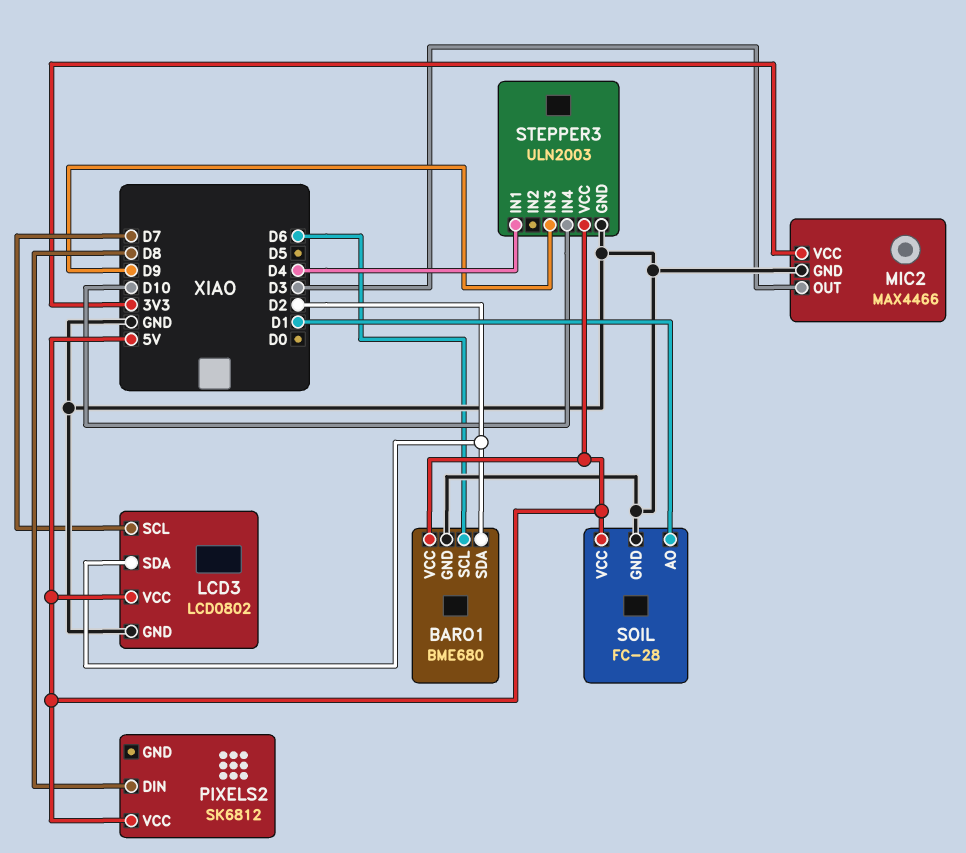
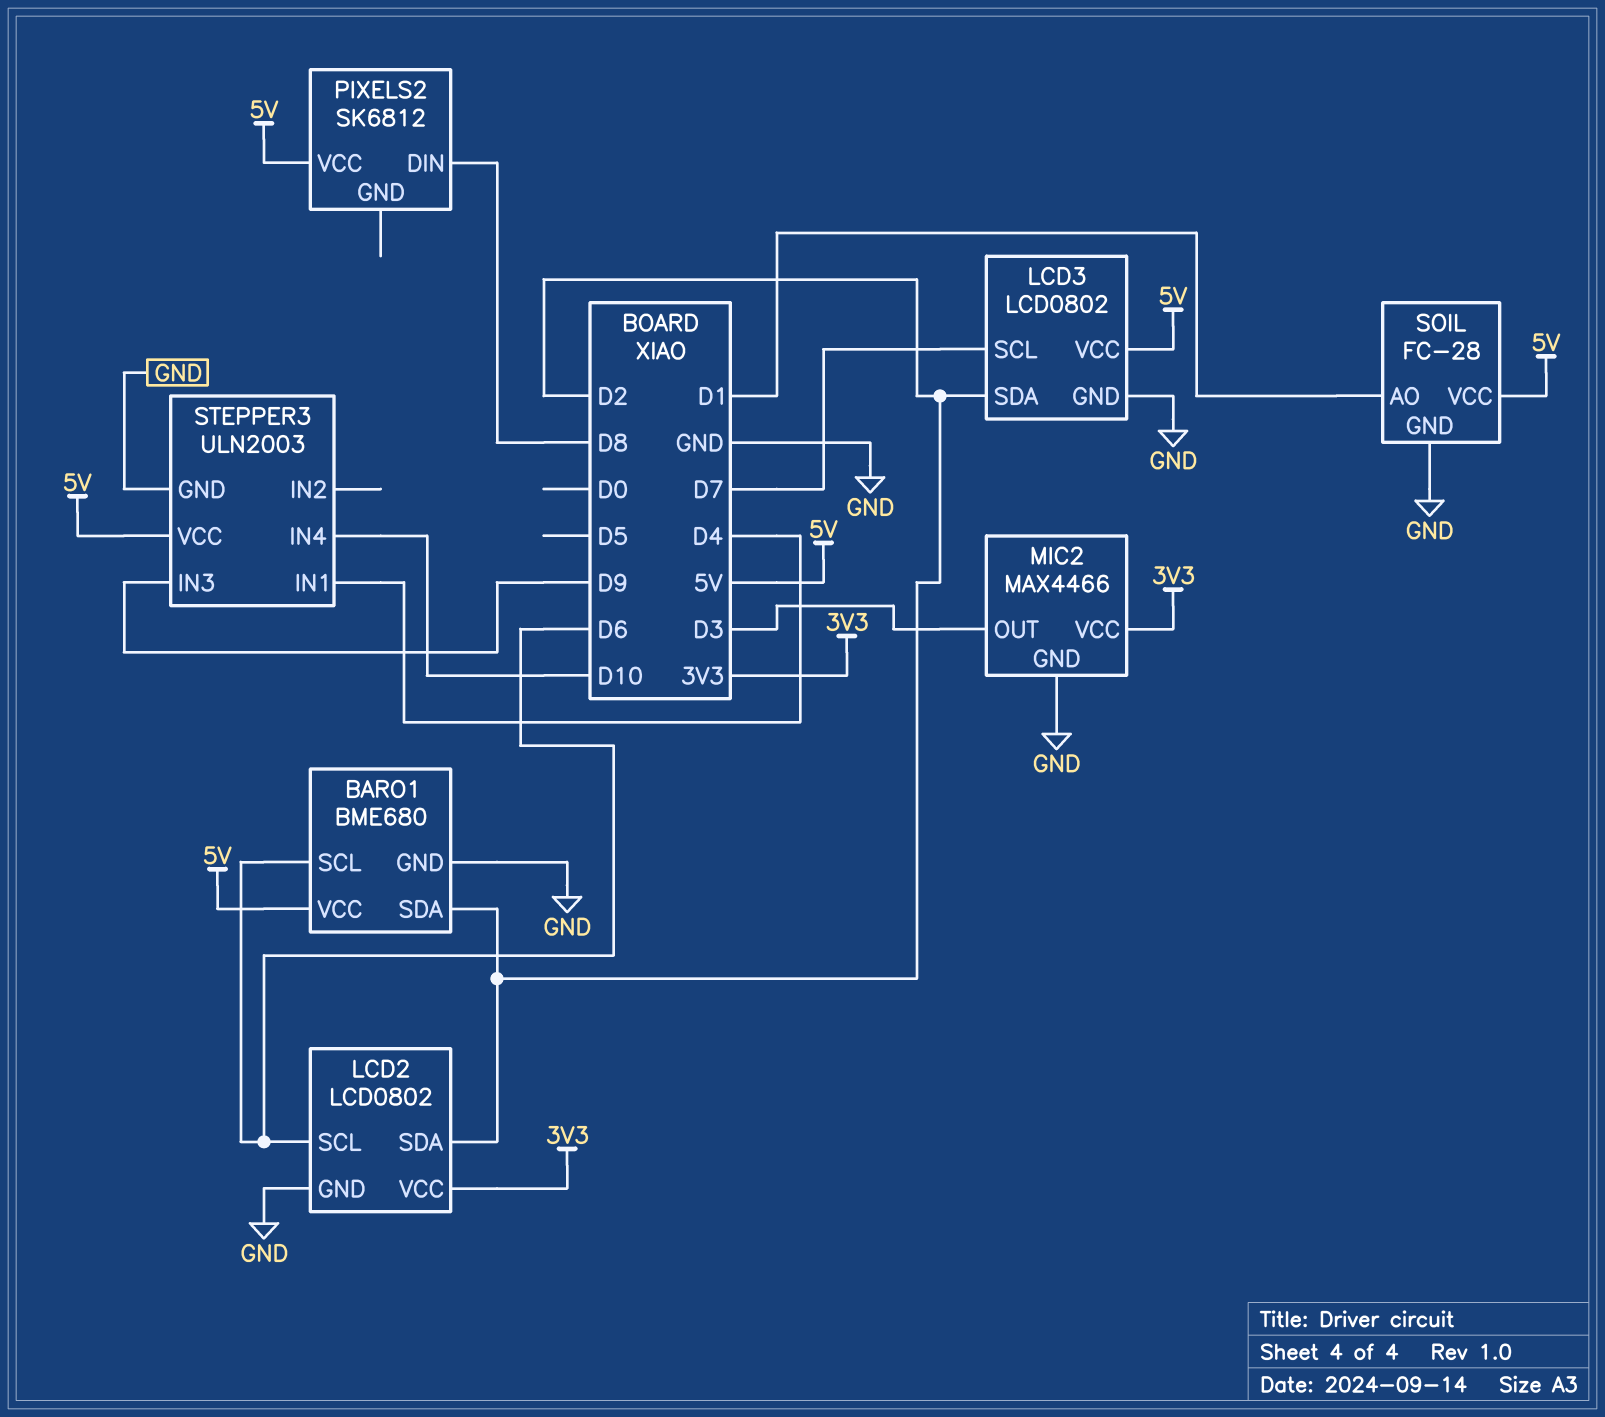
LCD2: none -> LCD0802
LCD2 pin GND: none -> GND
LCD2 pin SCL: none -> D6
LCD2 pin SDA: none -> D2
LCD2 pin VCC: none -> 3V3

